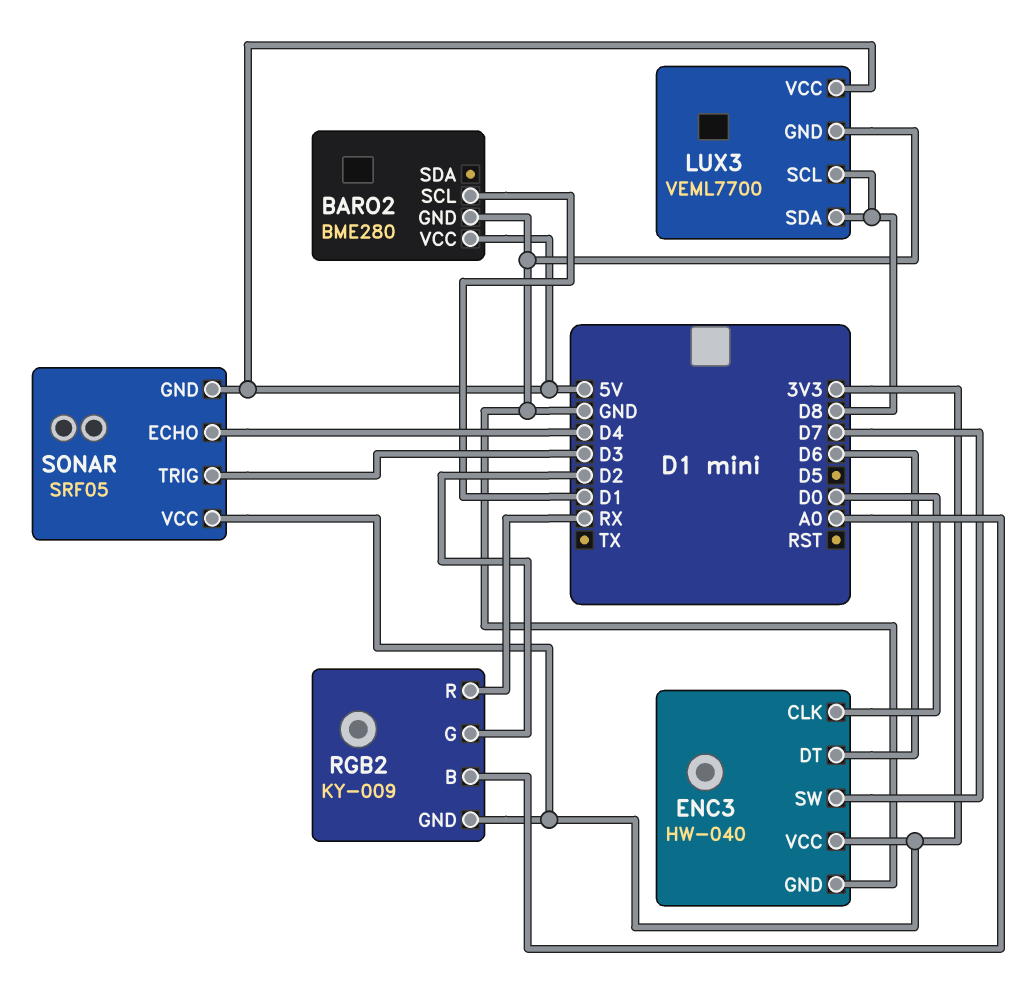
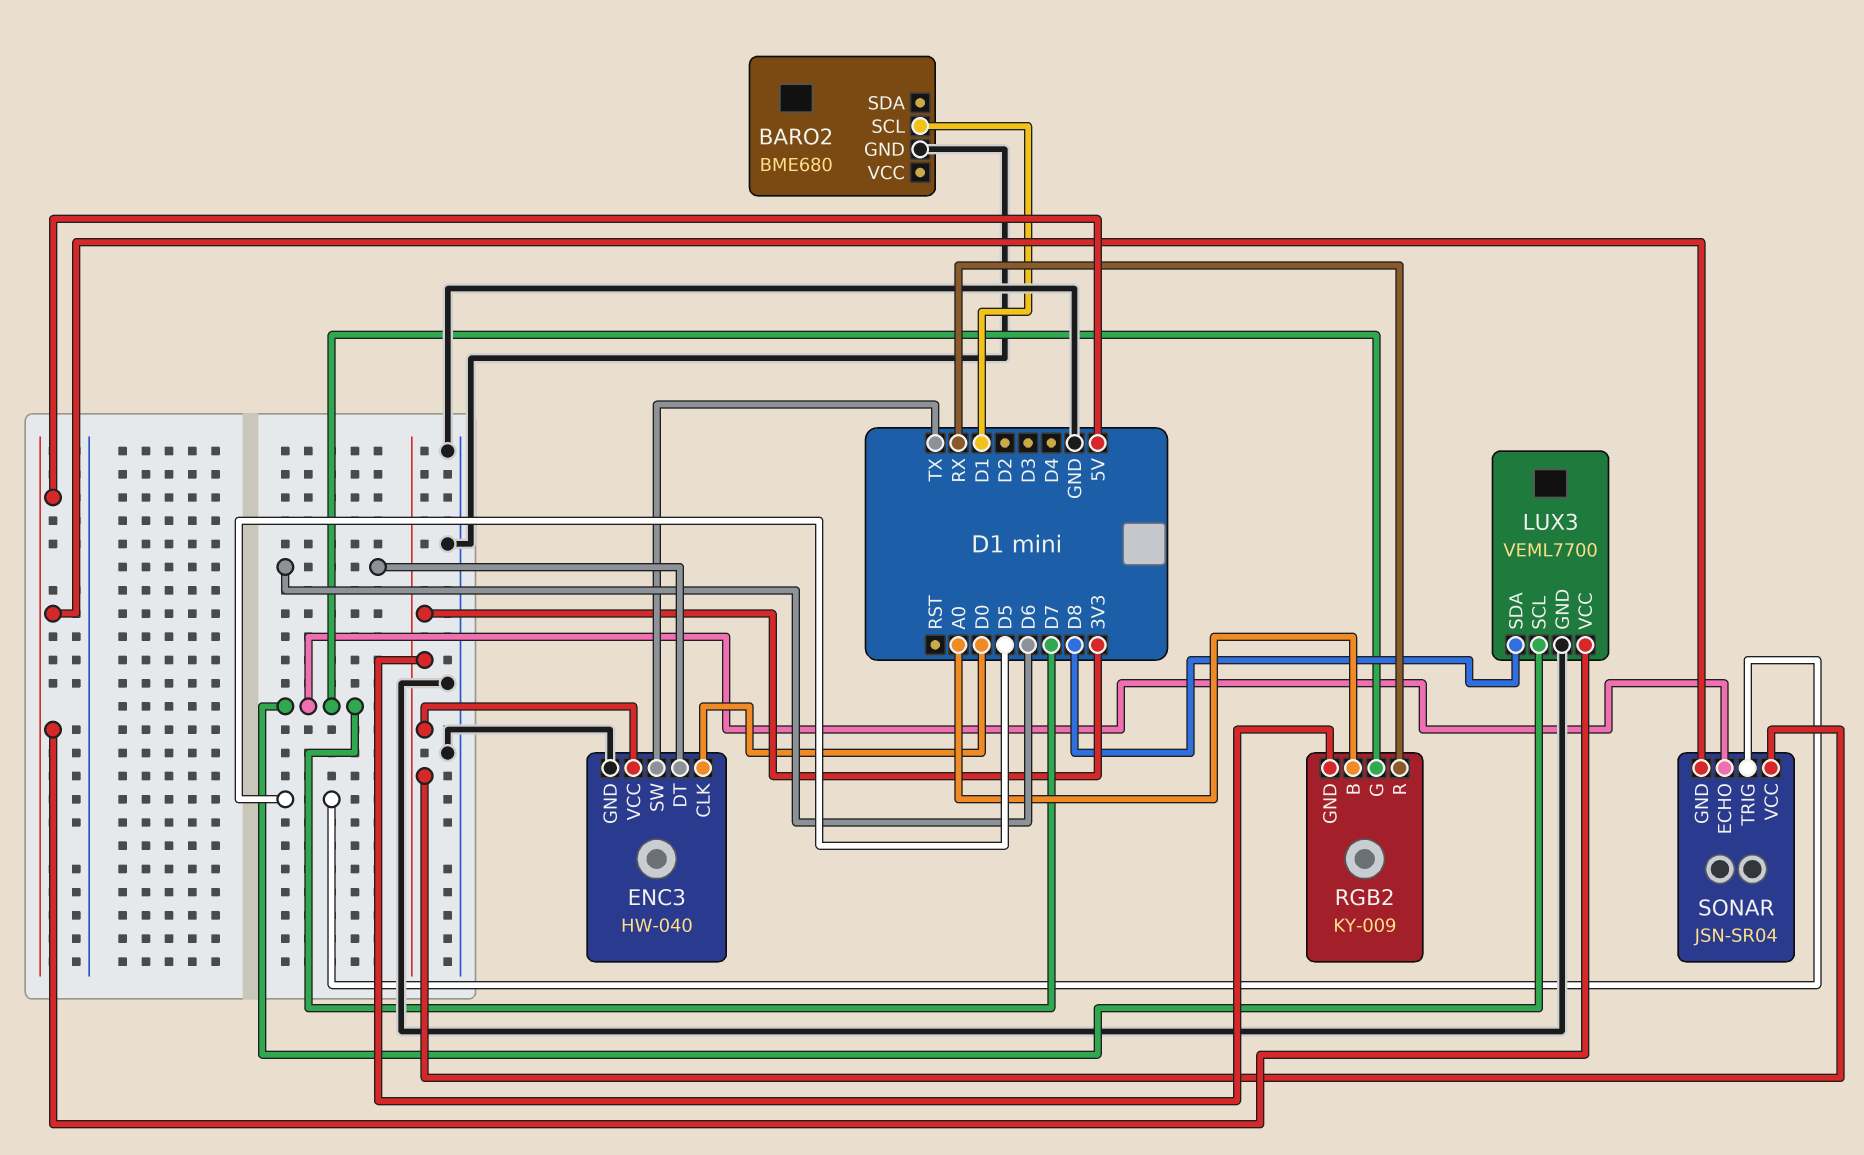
BARO2: BME280 -> BME680
BARO2 pin VCC: 5V -> none
ENC3 pin SW: D7 -> TX
LUX3 pin SCL: D8 -> D7
RGB2 pin G: D2 -> D7
SONAR: SRF05 -> JSN-SR04
SONAR pin ECHO: D4 -> D7
SONAR pin TRIG: D3 -> D5

